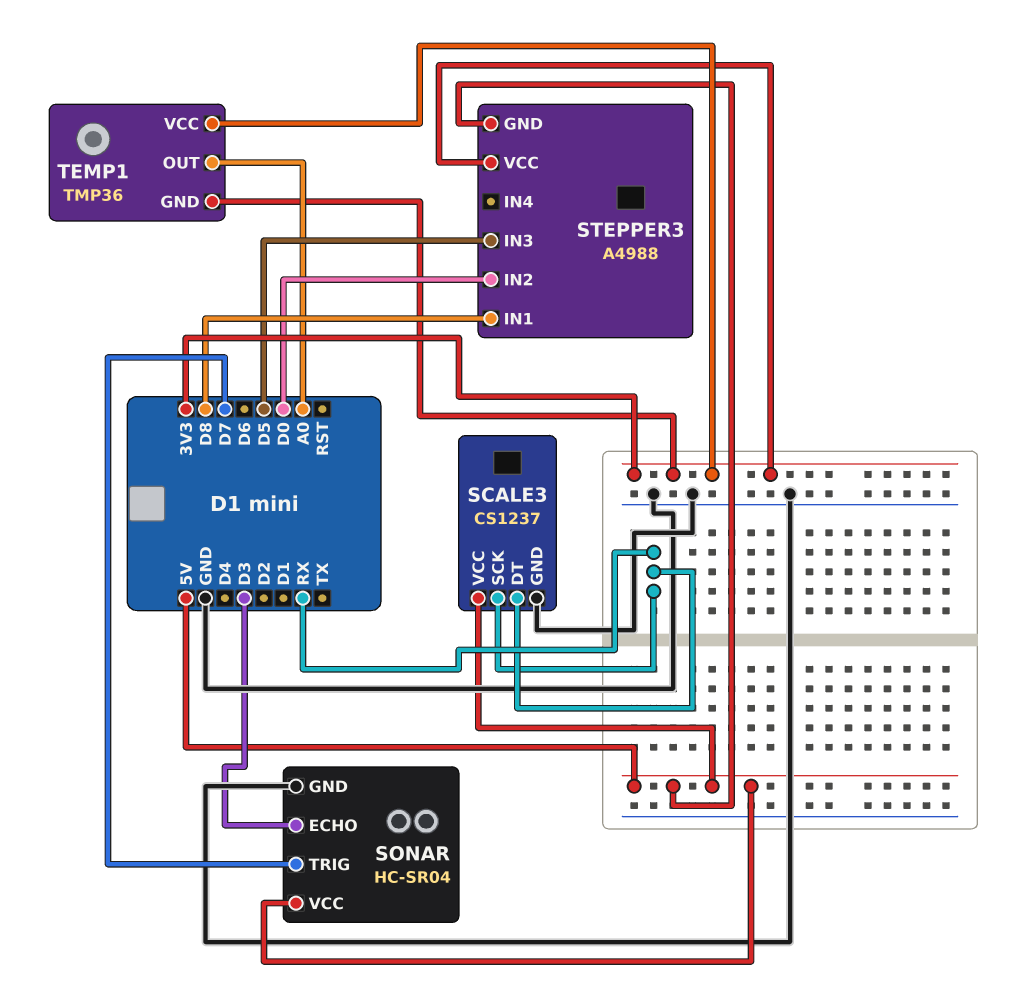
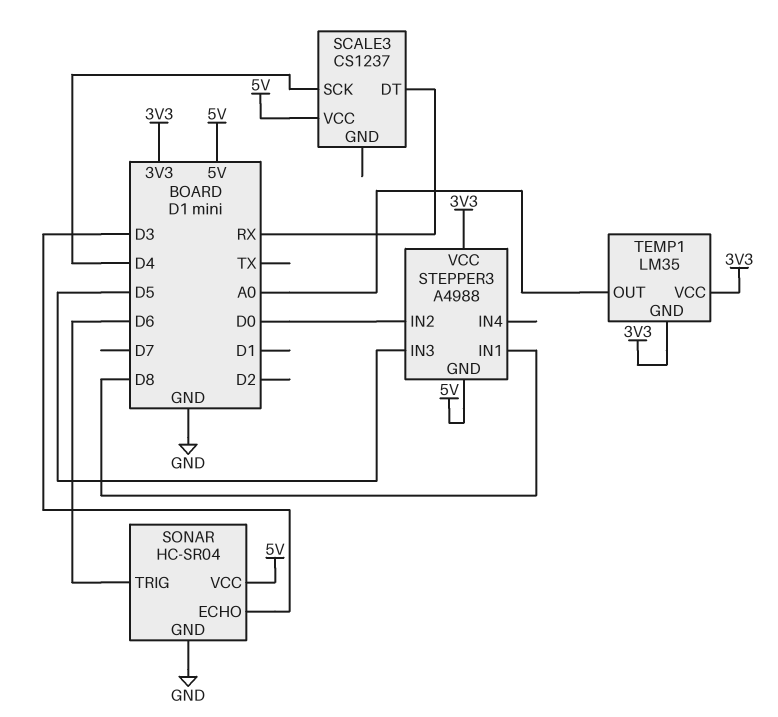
SCALE3 pin GND: GND -> none
SCALE3 pin SCK: RX -> D4
SONAR pin TRIG: D7 -> D6
TEMP1: TMP36 -> LM35

